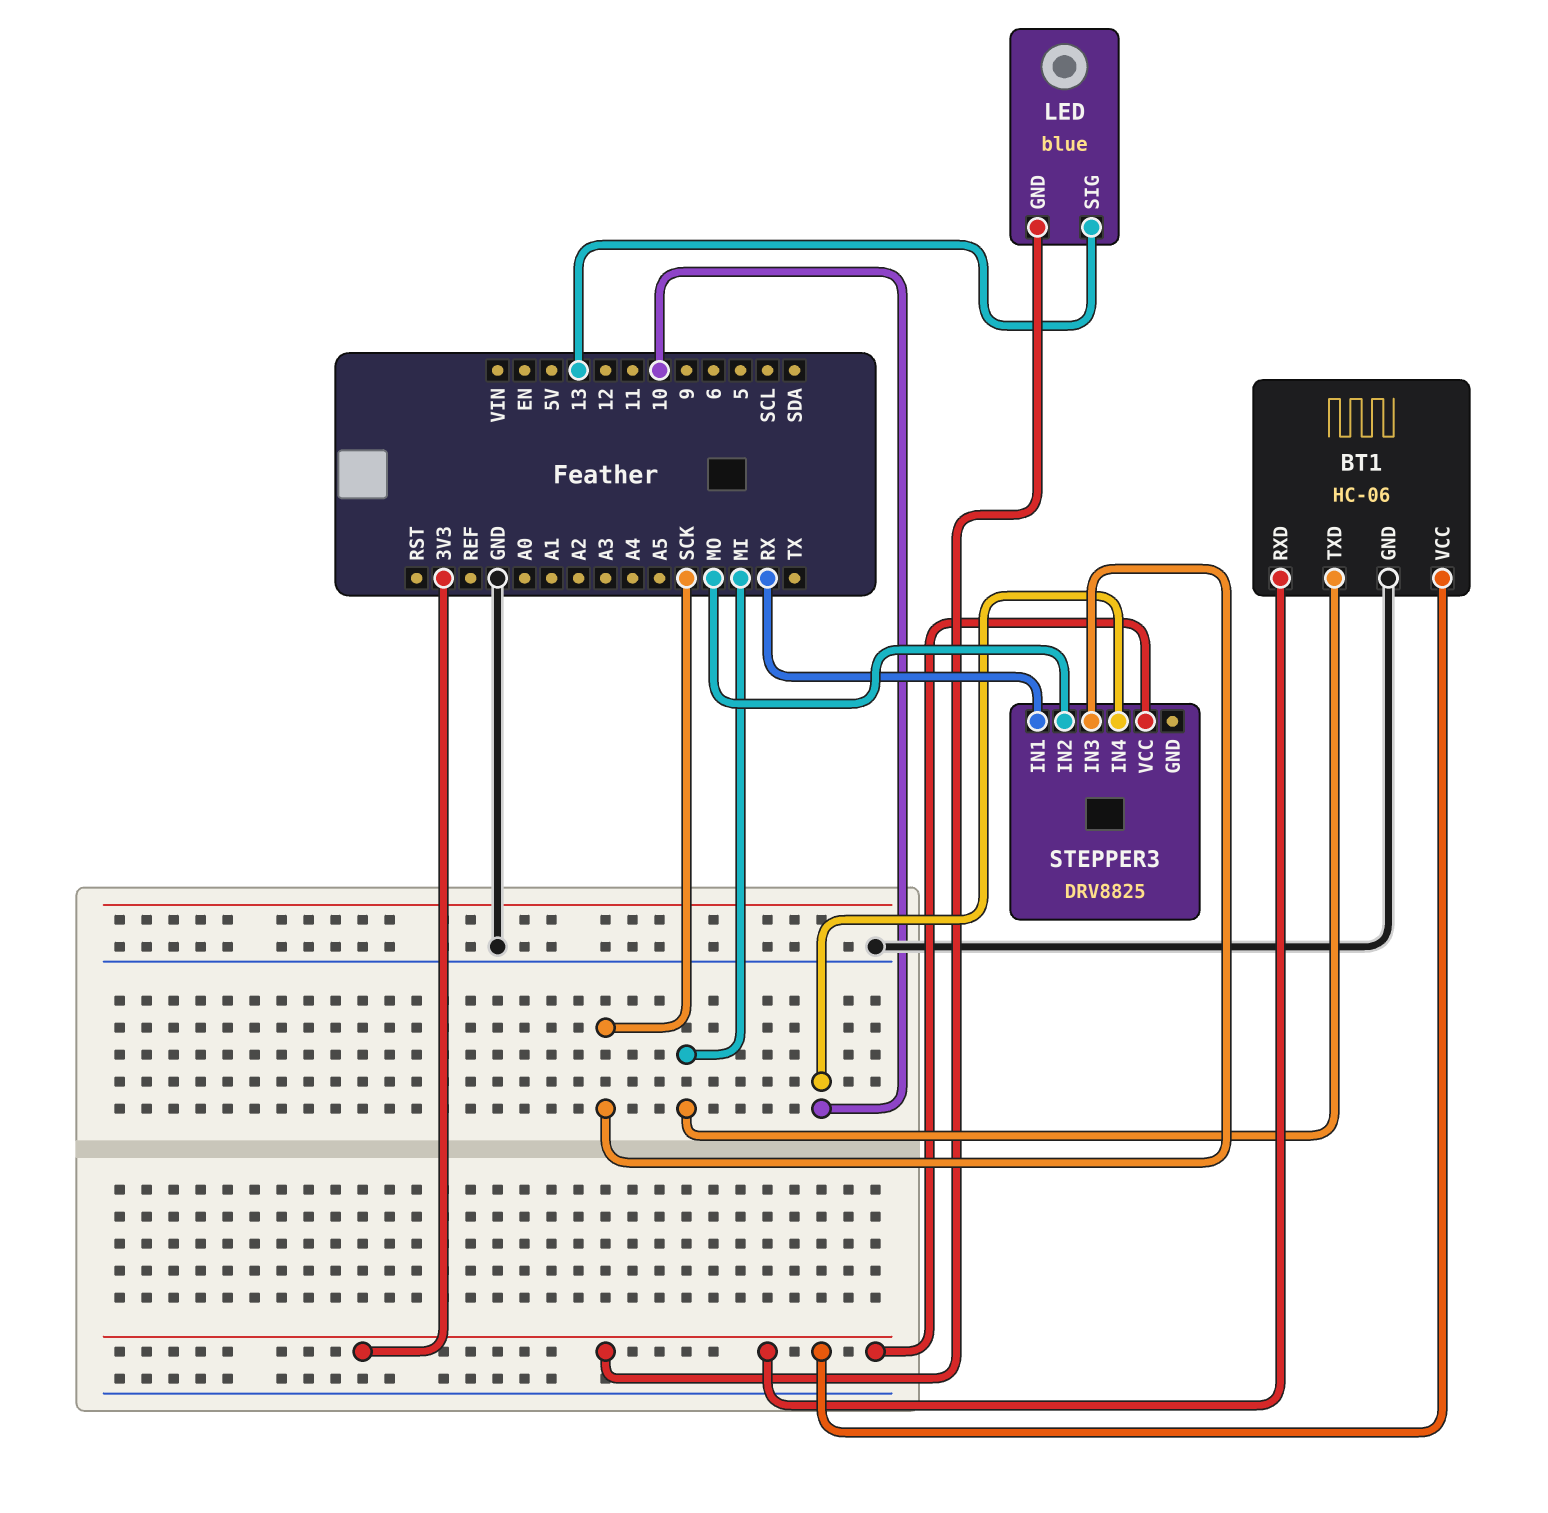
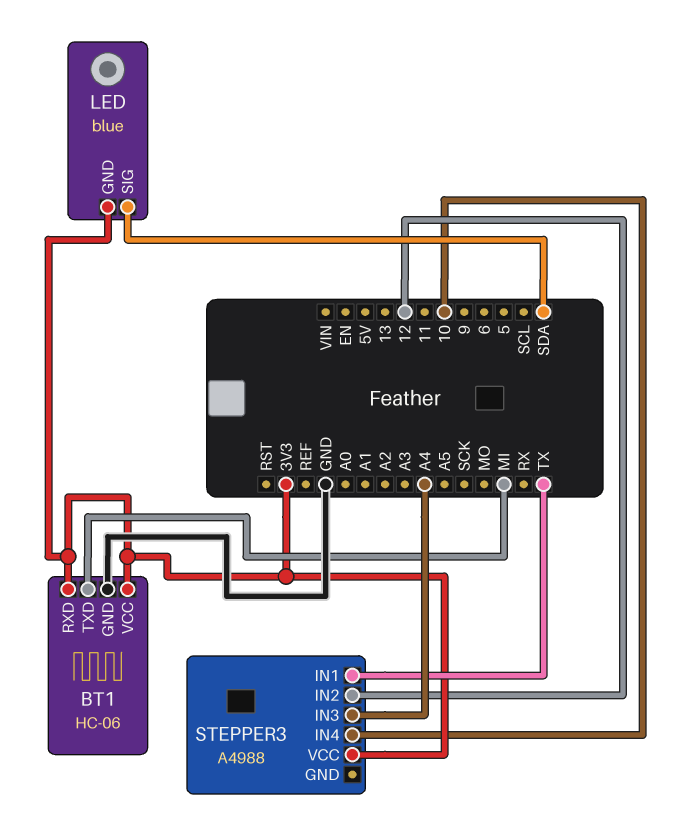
LED pin SIG: 13 -> SDA
STEPPER3: DRV8825 -> A4988
STEPPER3 pin IN1: RX -> TX
STEPPER3 pin IN2: MO -> 12
STEPPER3 pin IN3: SCK -> A4

